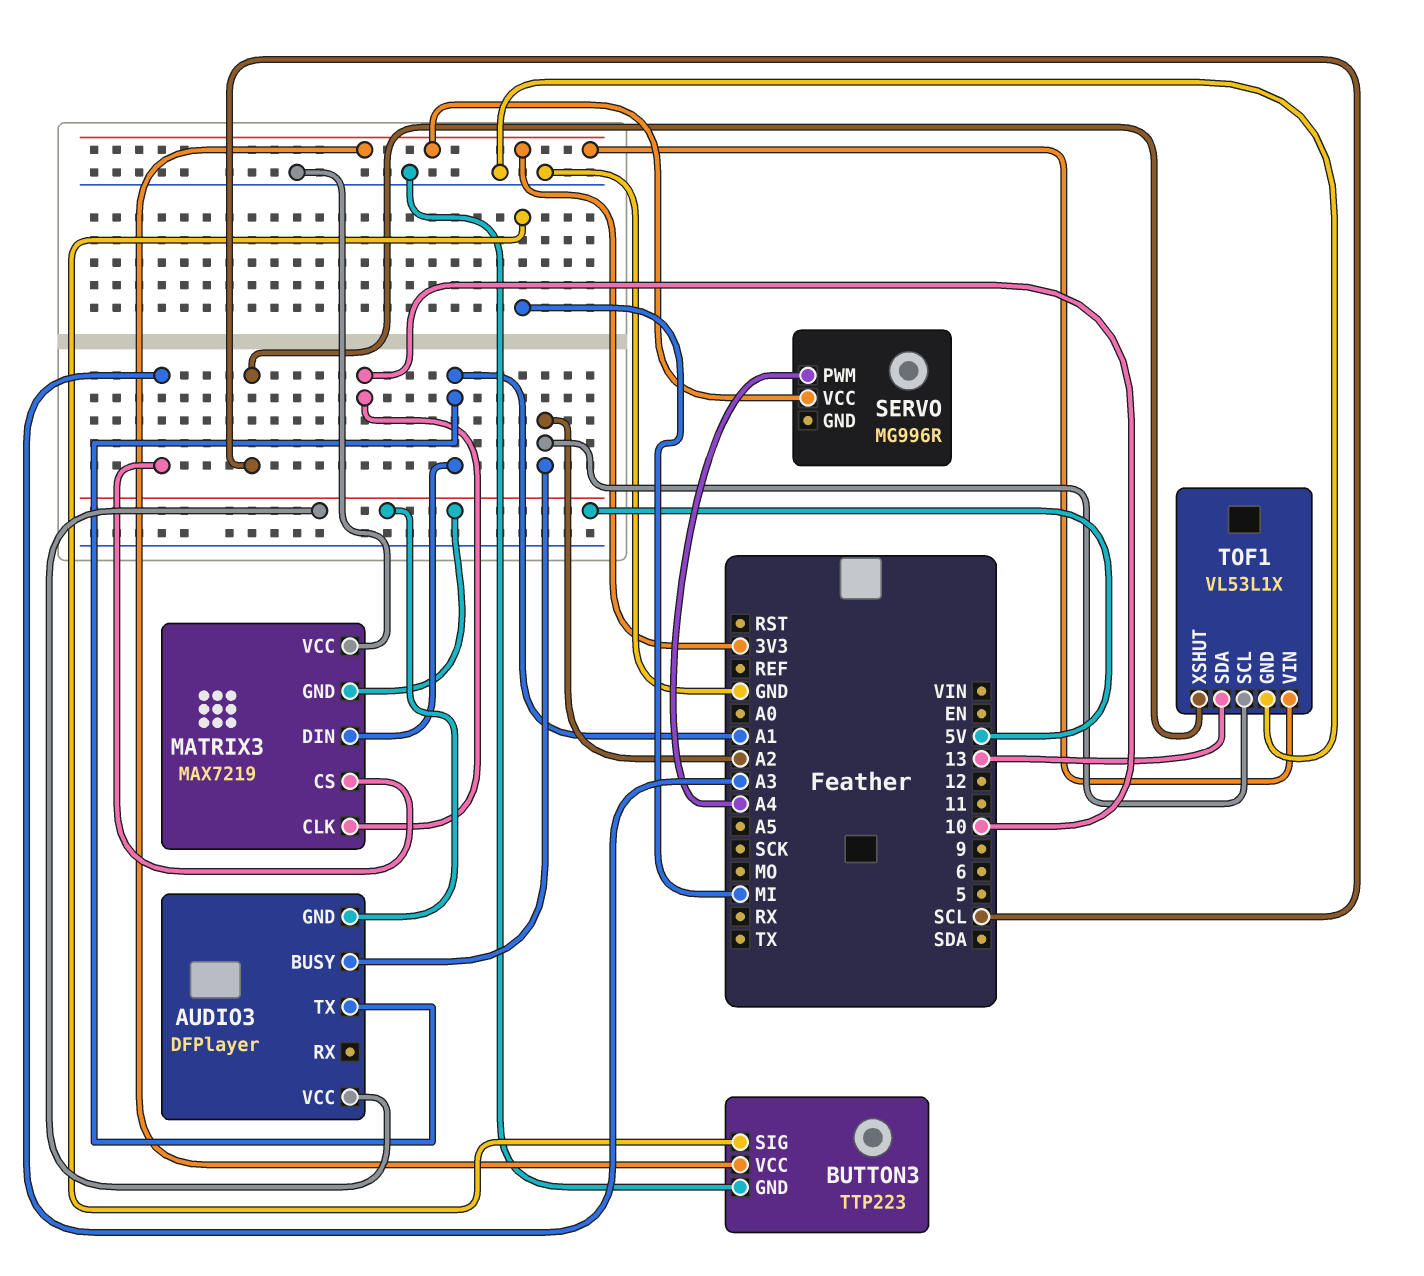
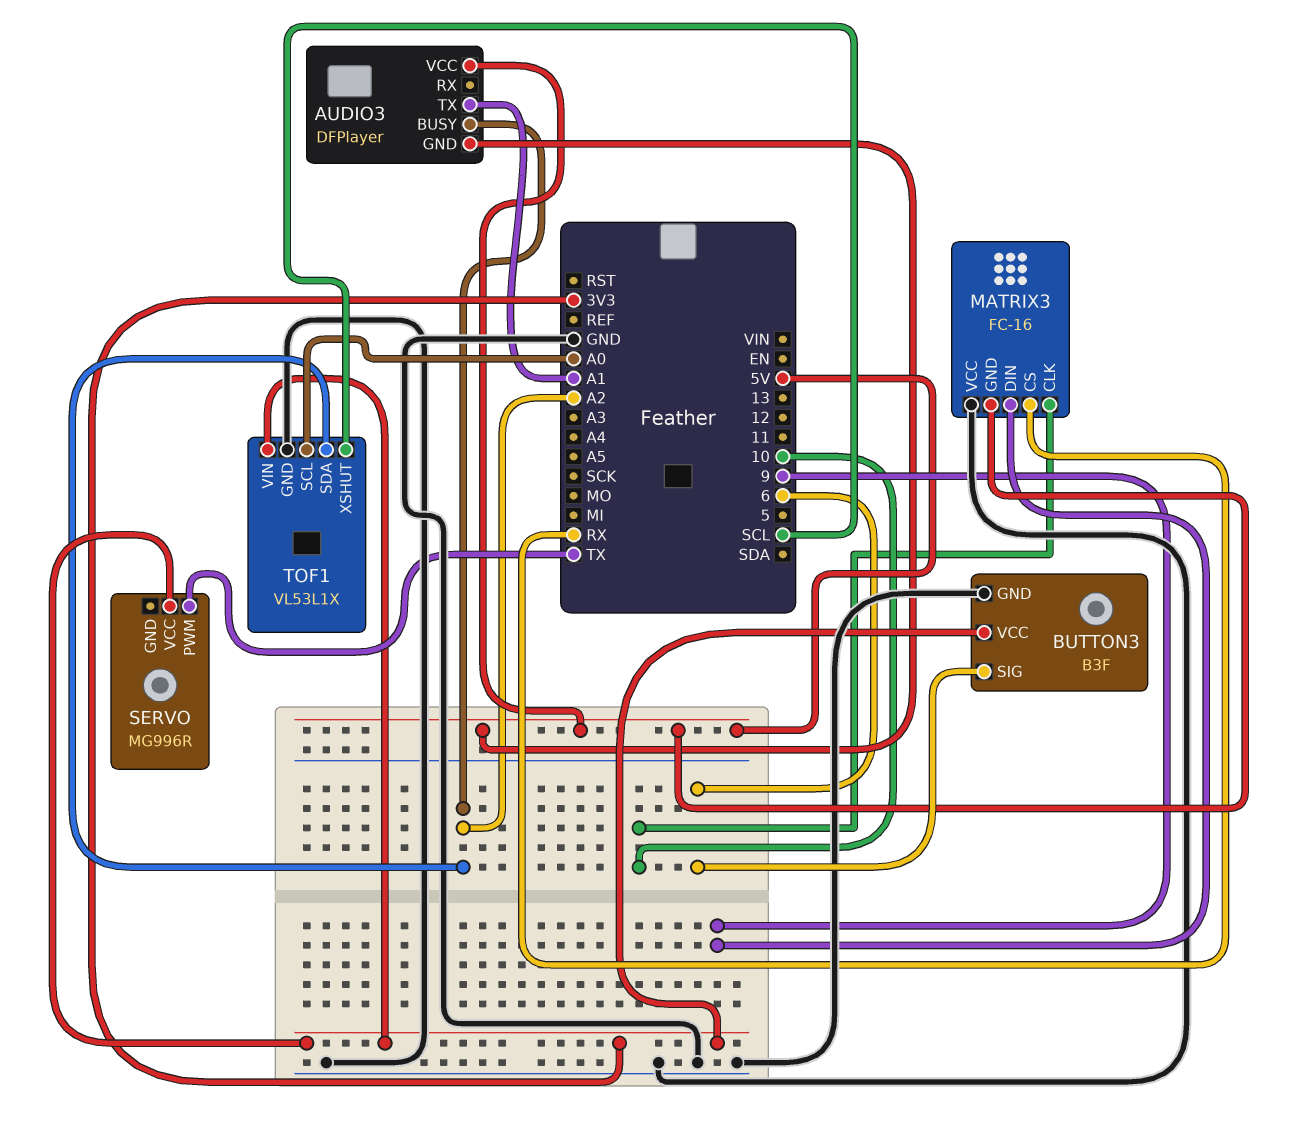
BUTTON3: TTP223 -> B3F
BUTTON3 pin SIG: MI -> 6
MATRIX3: MAX7219 -> FC-16
MATRIX3 pin CS: A3 -> RX
MATRIX3 pin DIN: A1 -> 9
SERVO pin PWM: A4 -> TX
TOF1 pin SCL: A2 -> A0
TOF1 pin SDA: 13 -> A2

